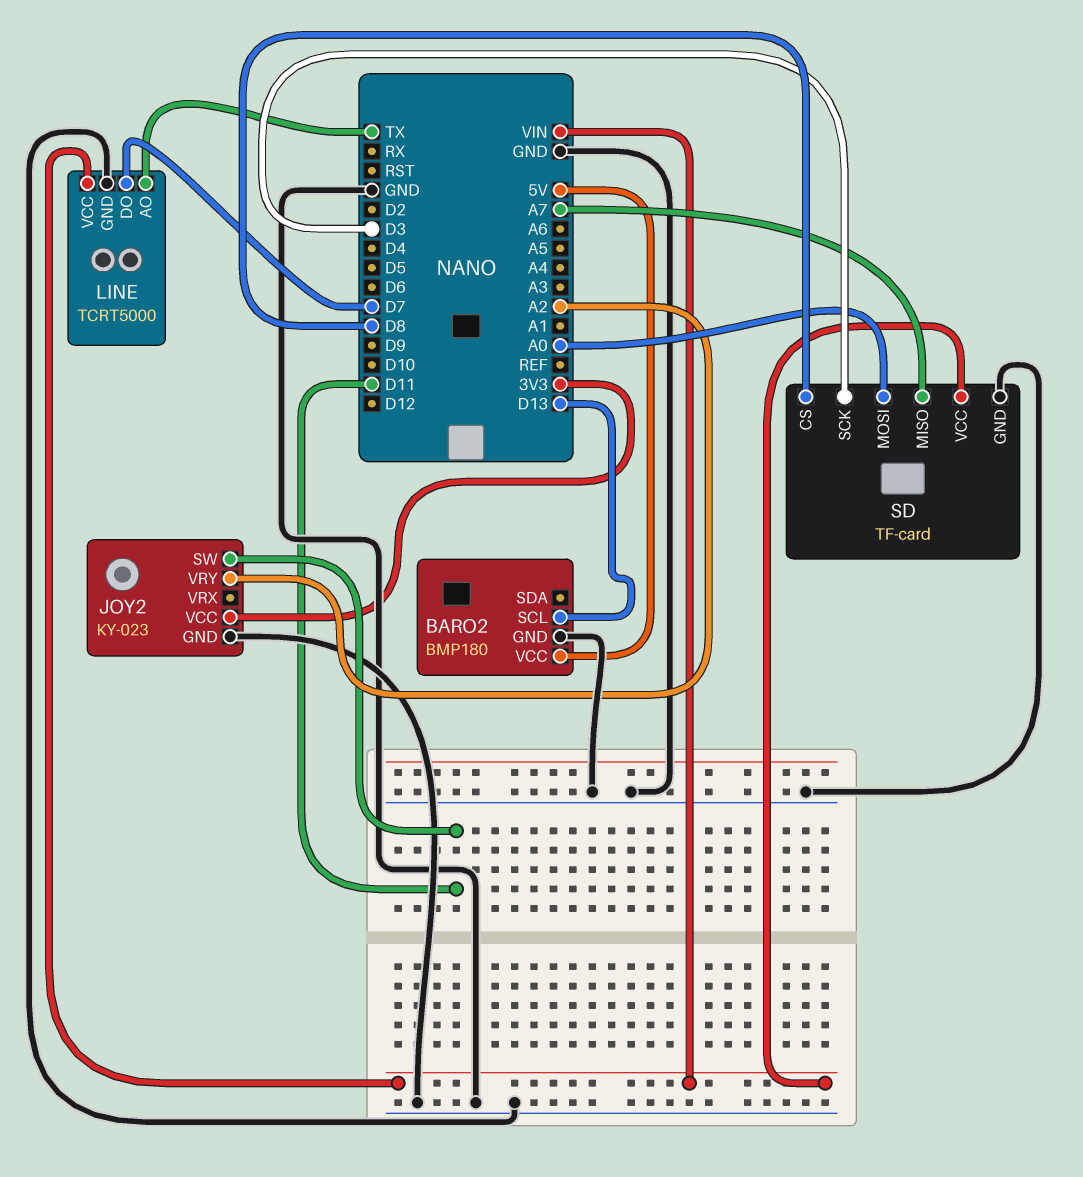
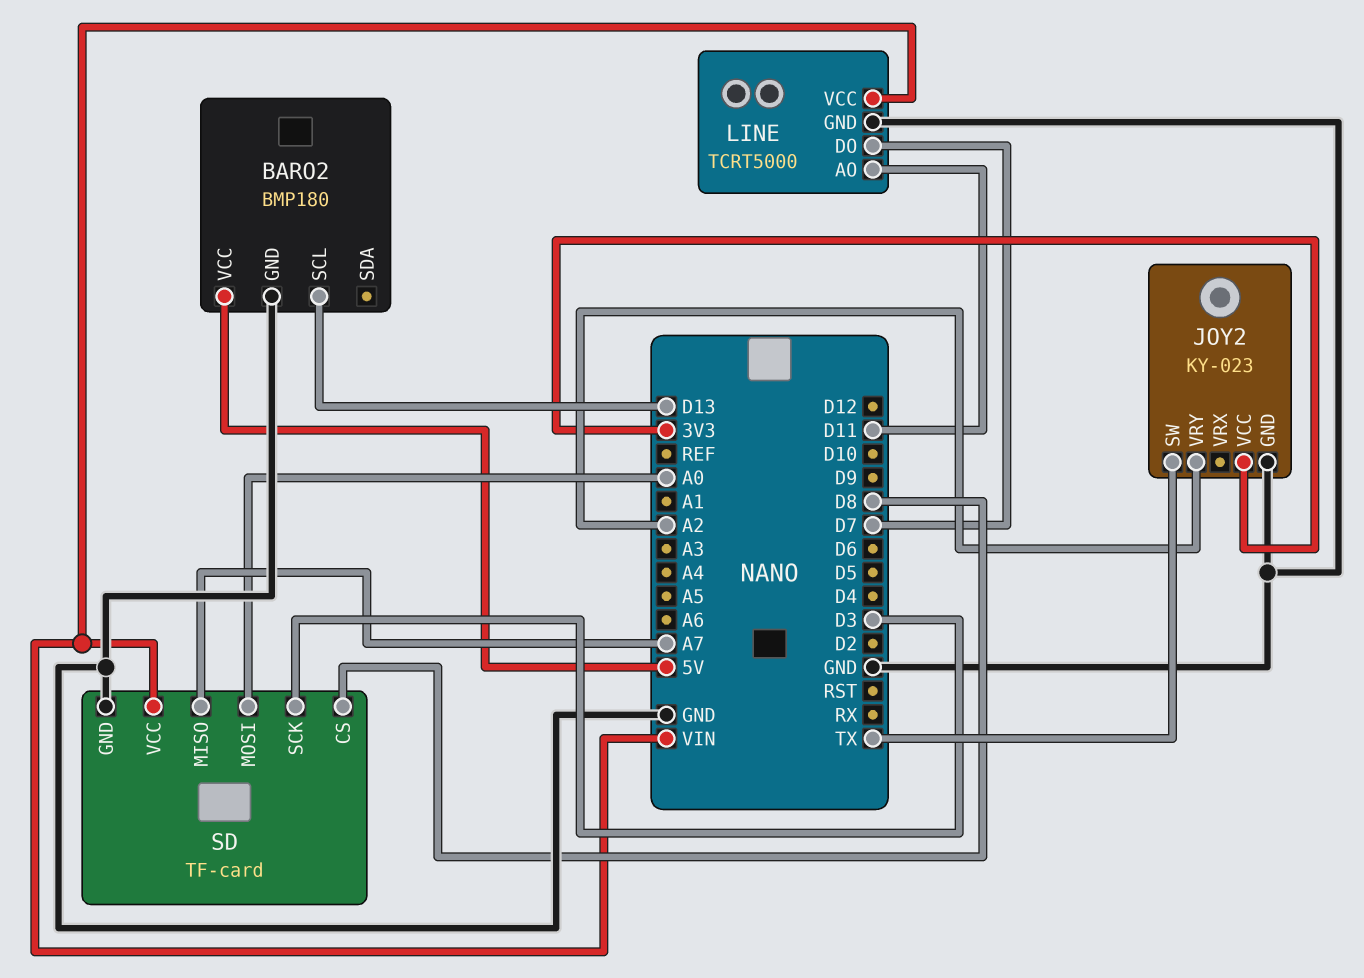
JOY2 pin SW: D11 -> TX
LINE pin AO: TX -> D11

